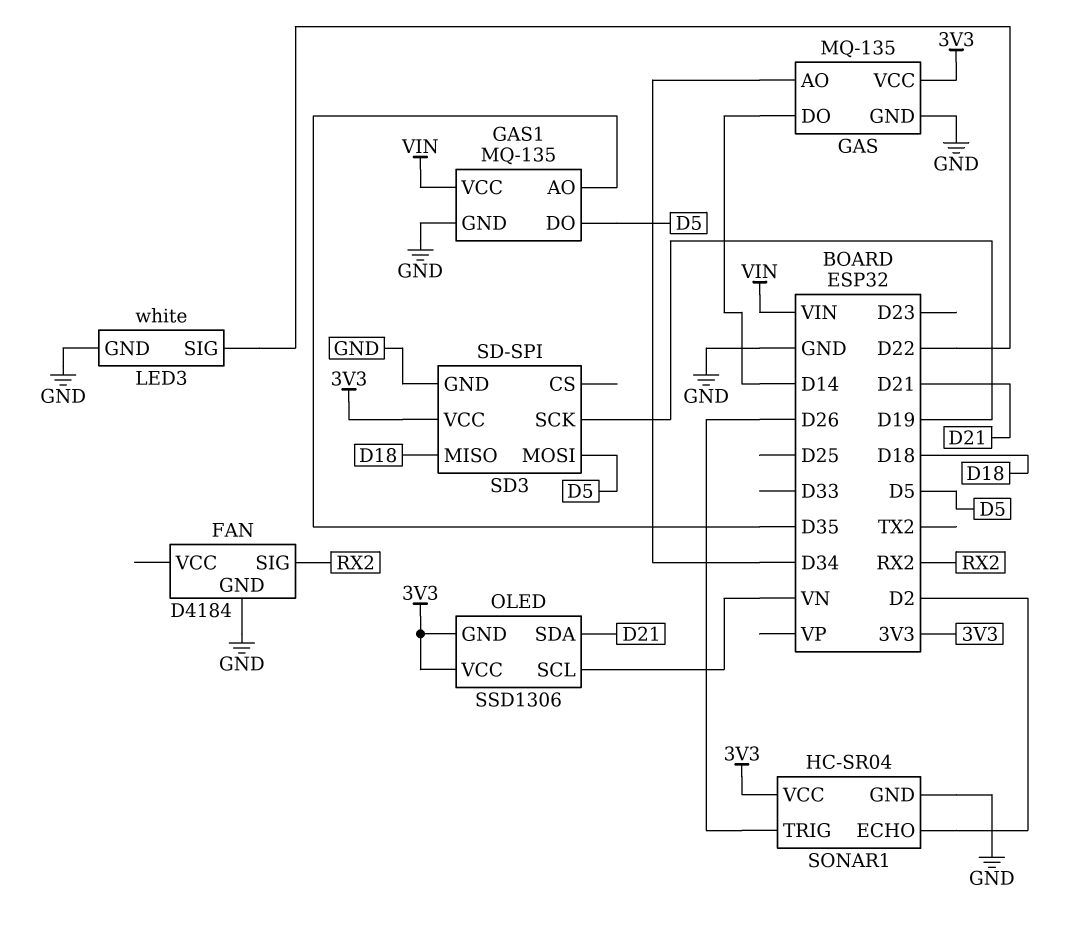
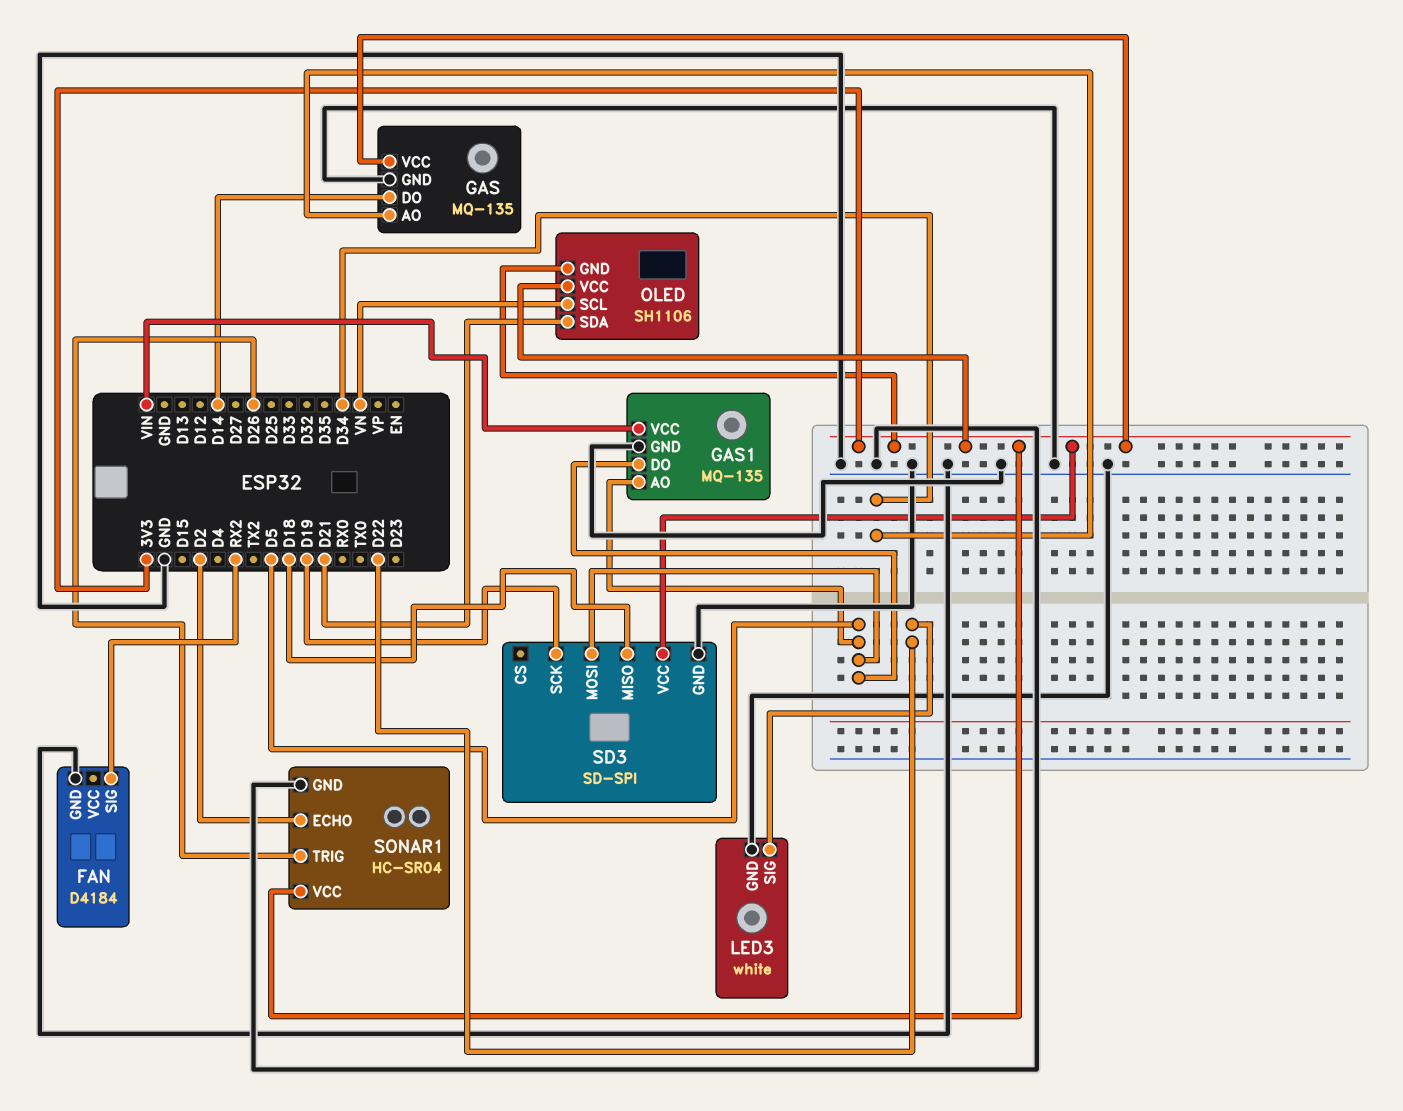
GAS1 pin AO: D35 -> D5
OLED: SSD1306 -> SH1106

